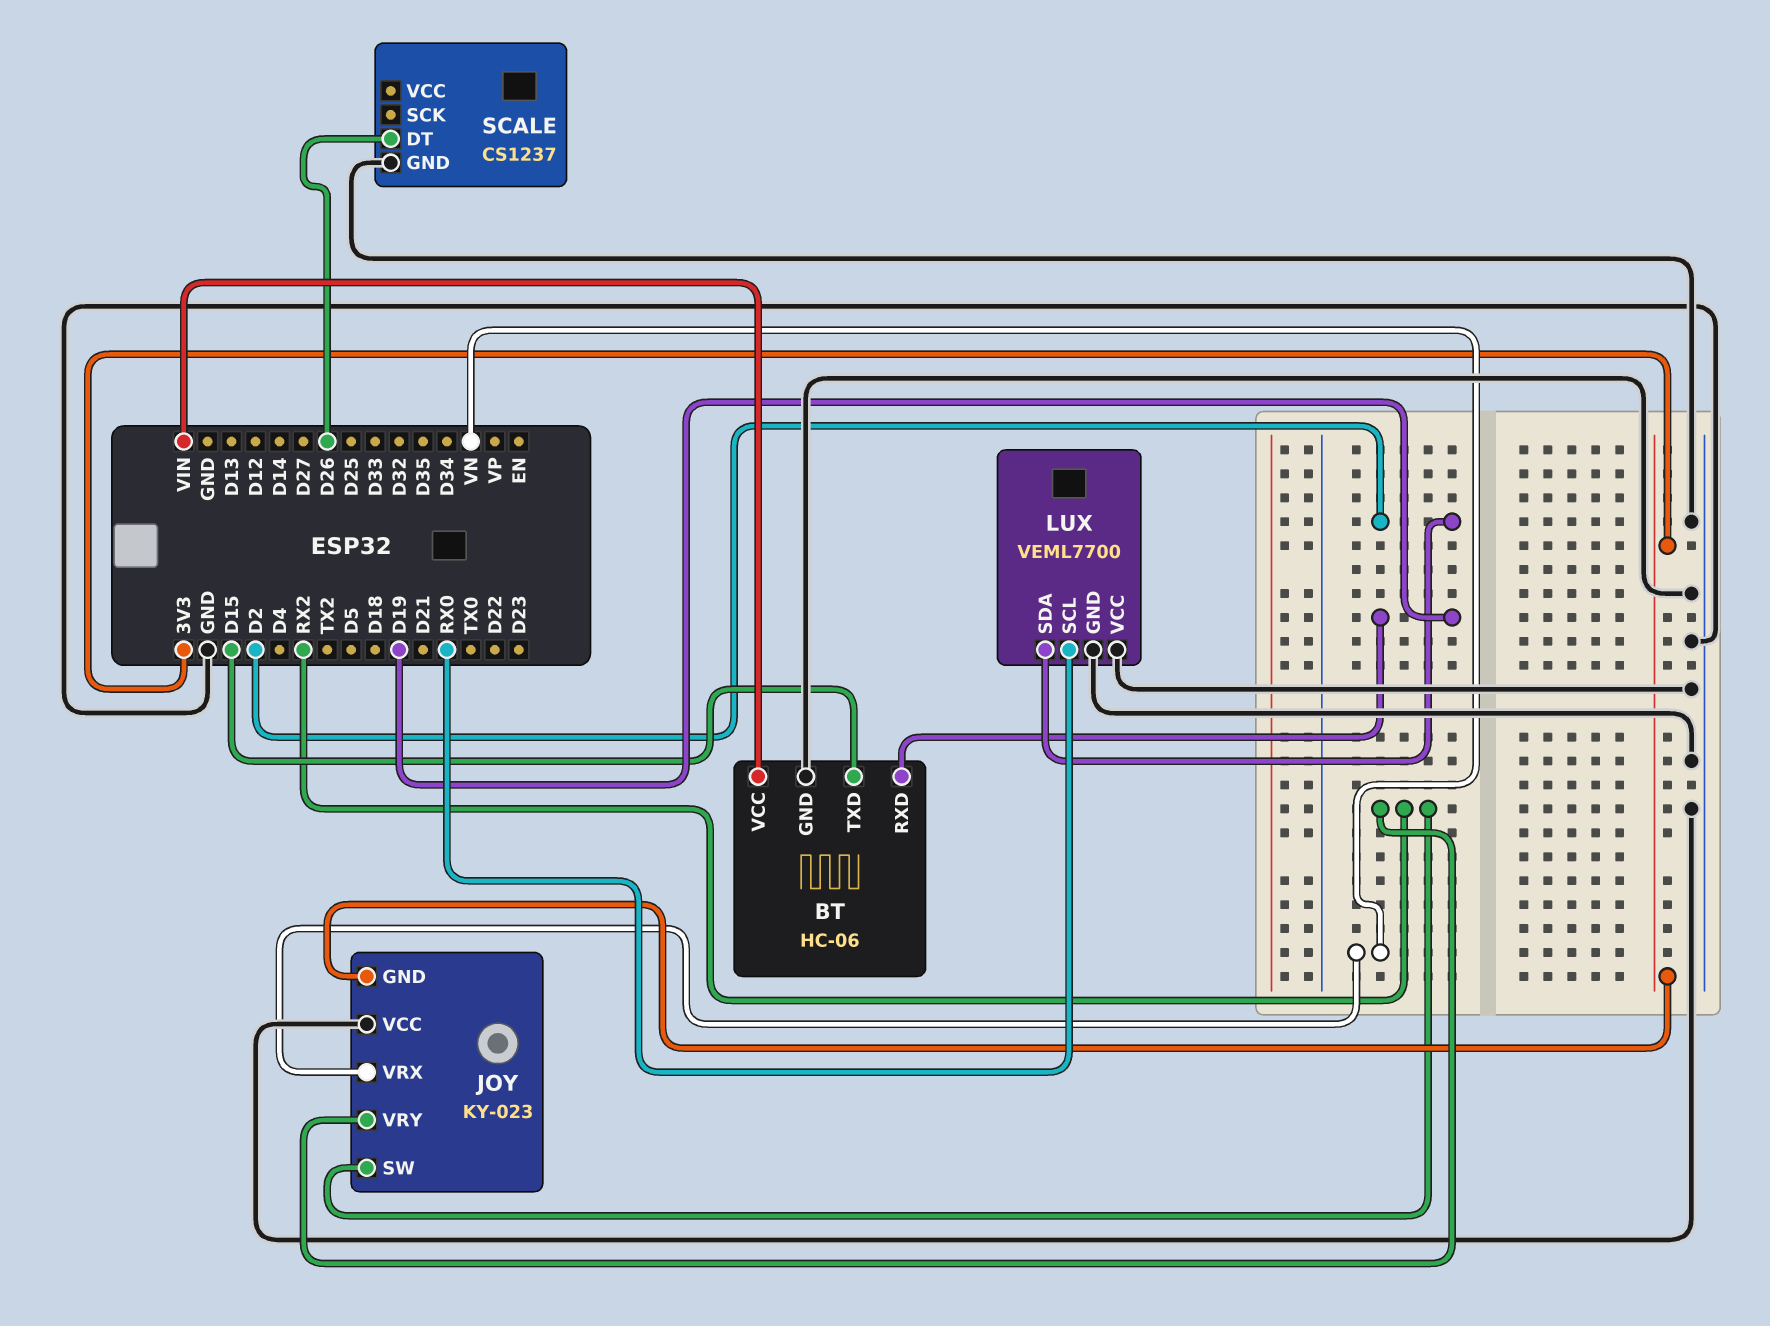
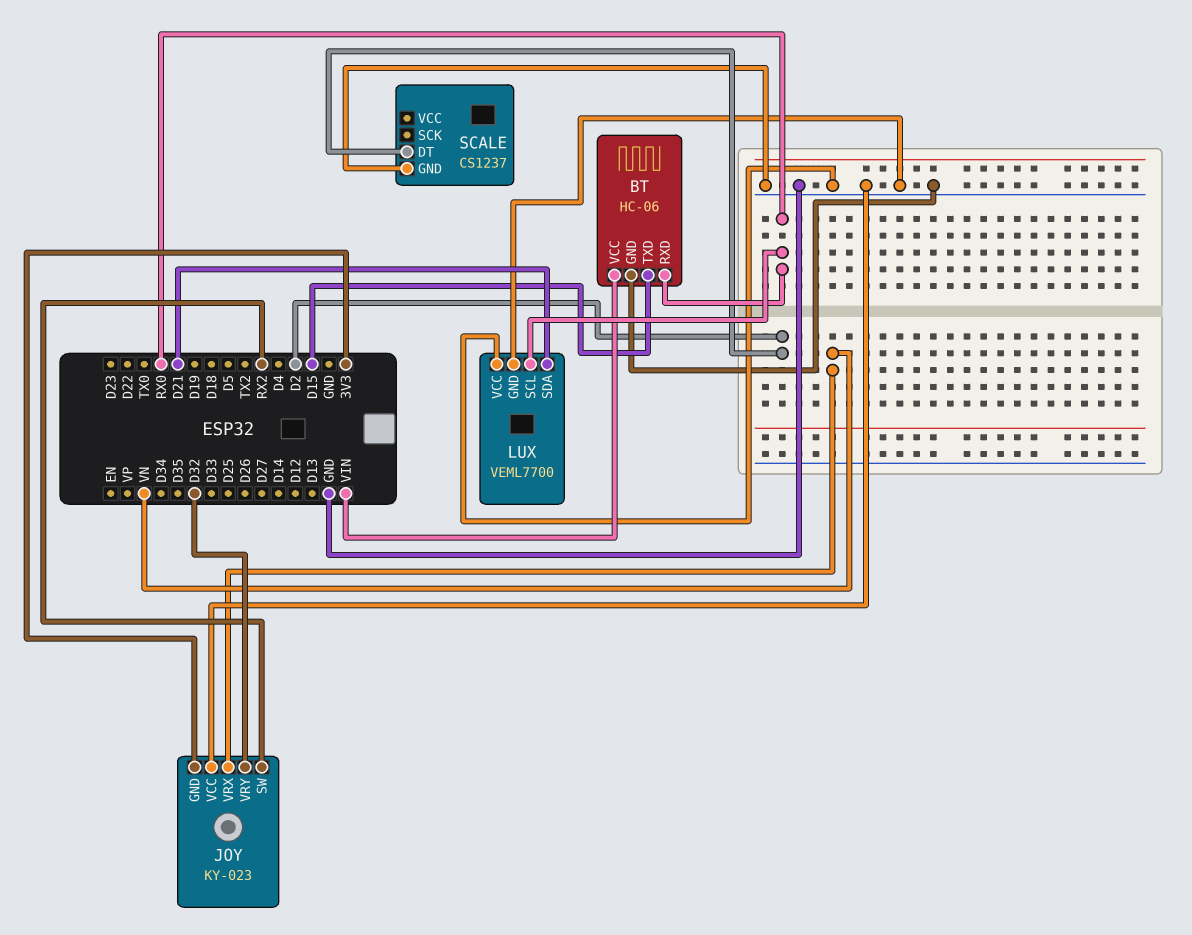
BT pin RXD: D19 -> RX0
JOY pin VRY: RX2 -> D32
LUX pin SDA: D2 -> D21
SCALE pin DT: D26 -> D2

